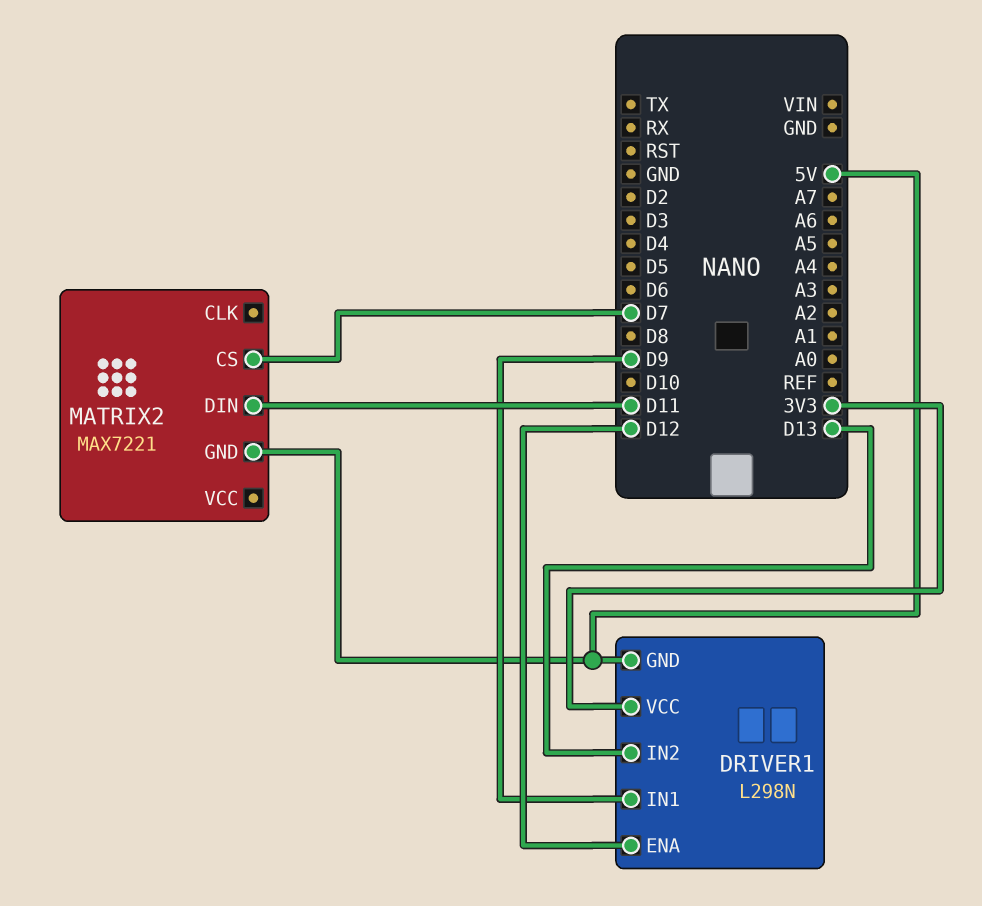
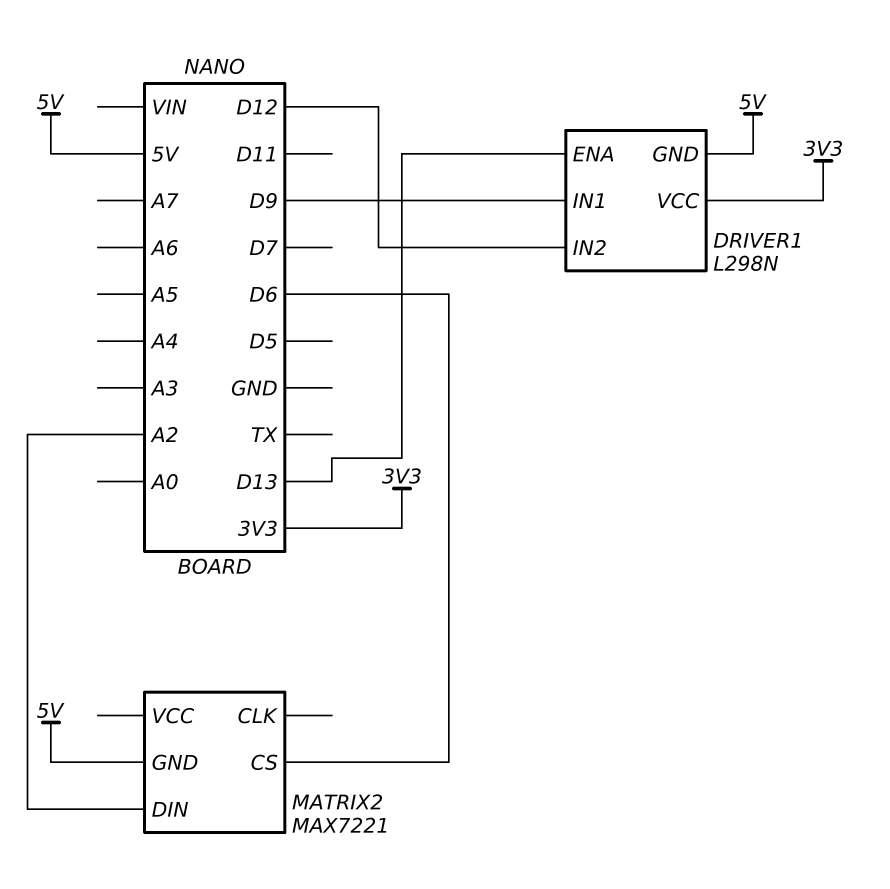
DRIVER1 pin ENA: D12 -> D13
DRIVER1 pin IN2: D13 -> D12
MATRIX2 pin CS: D7 -> D6
MATRIX2 pin DIN: D11 -> A2

